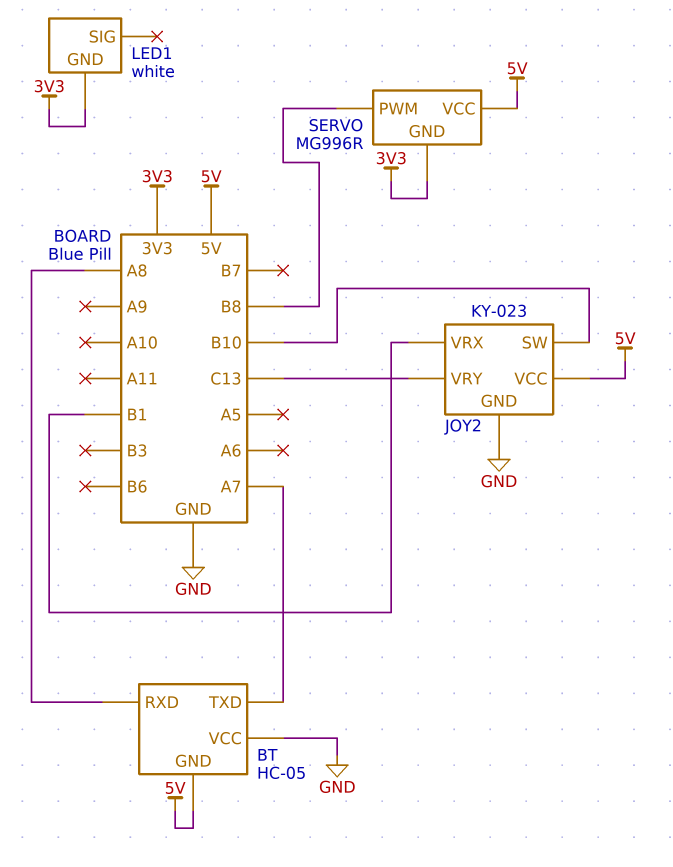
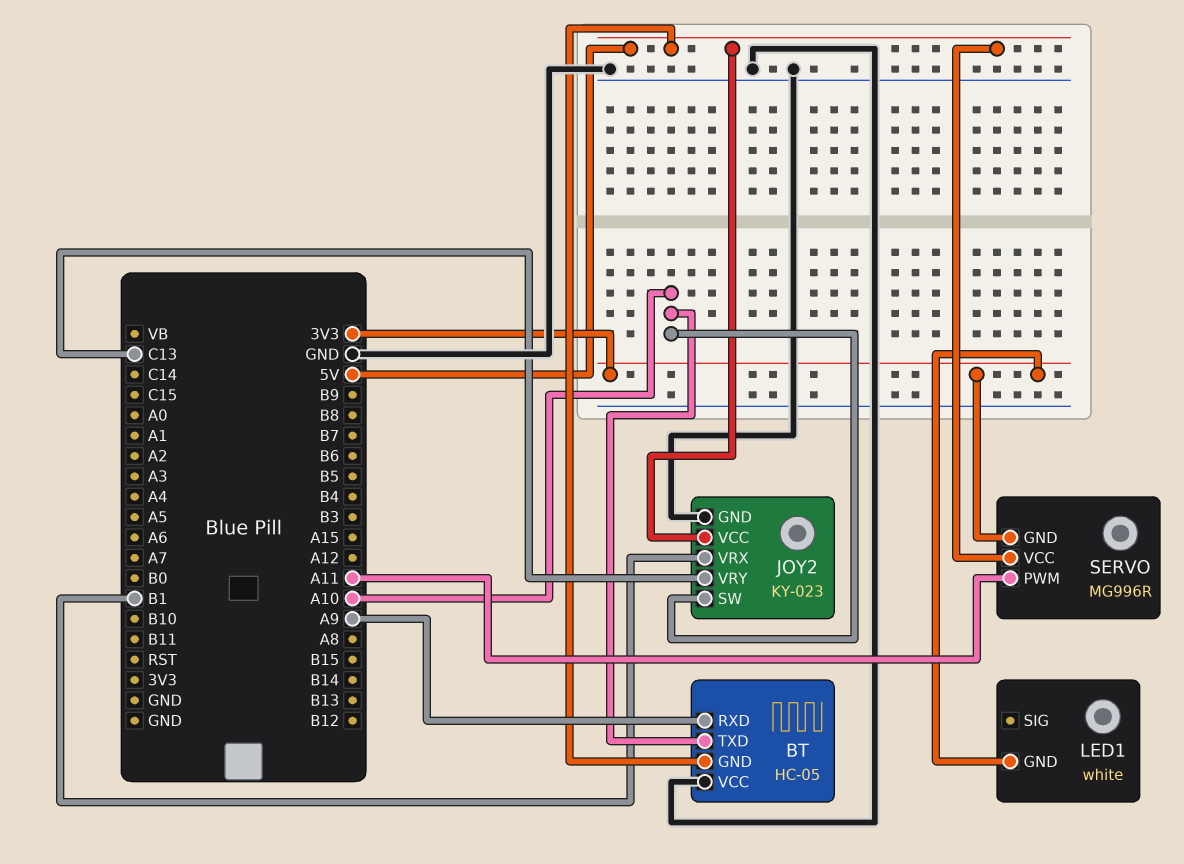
BT pin RXD: A8 -> A9
BT pin TXD: A7 -> A10
JOY2 pin SW: B10 -> A10
SERVO pin PWM: B8 -> A11

